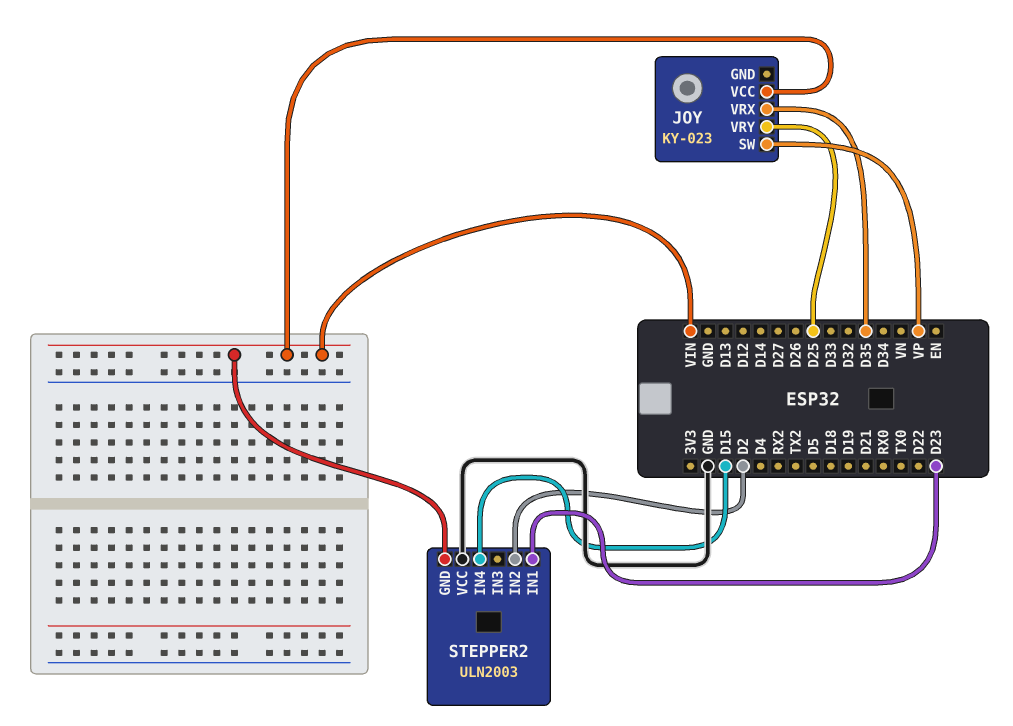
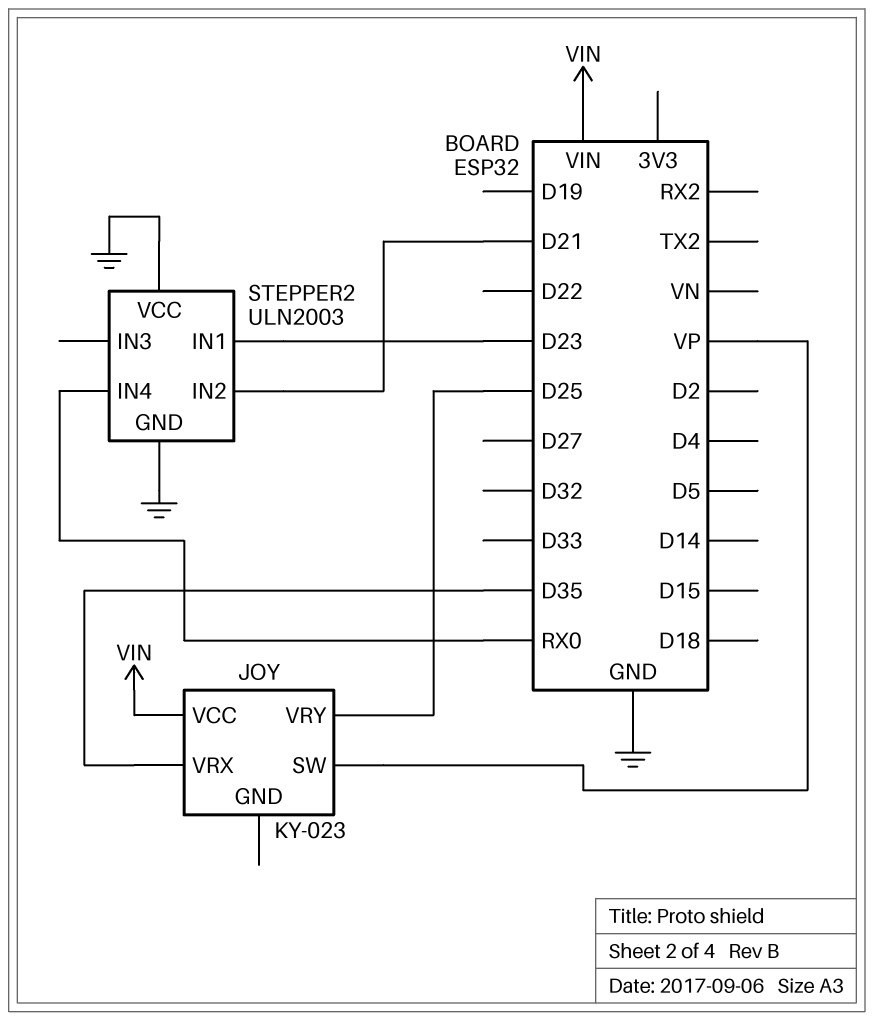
STEPPER2 pin GND: VIN -> GND
STEPPER2 pin IN2: D2 -> D21
STEPPER2 pin IN4: D15 -> RX0

